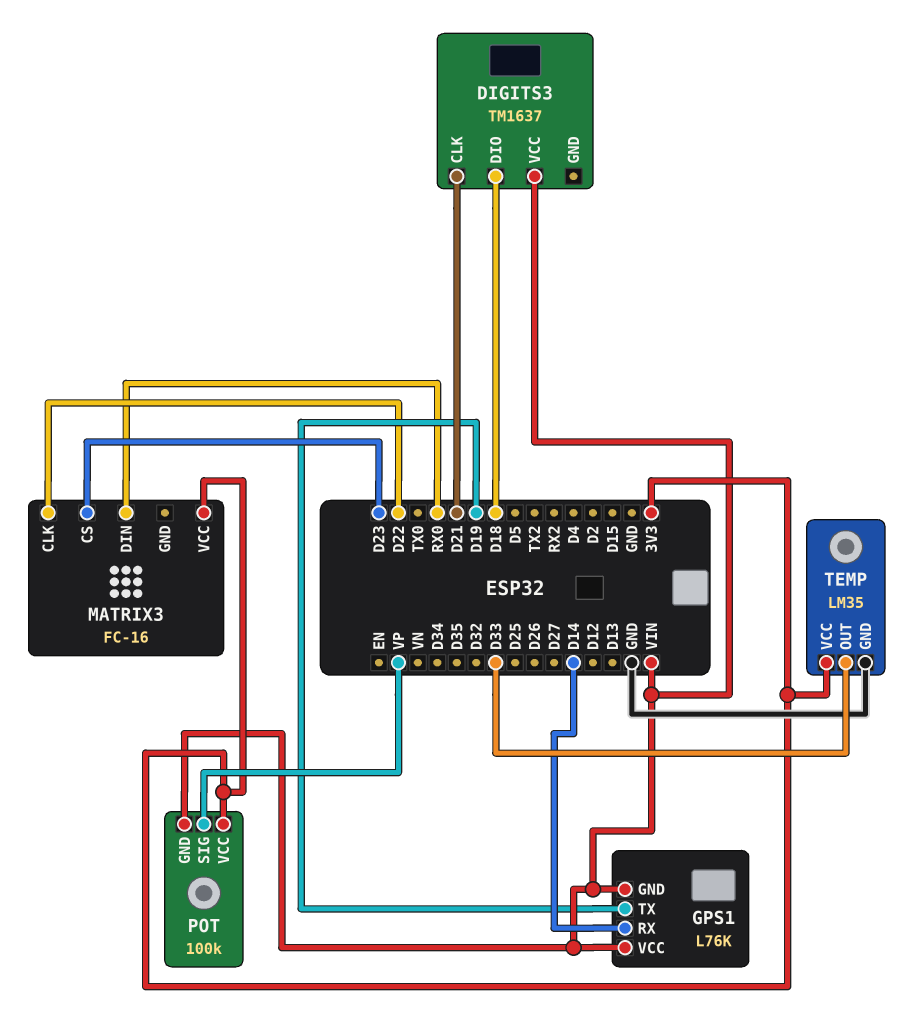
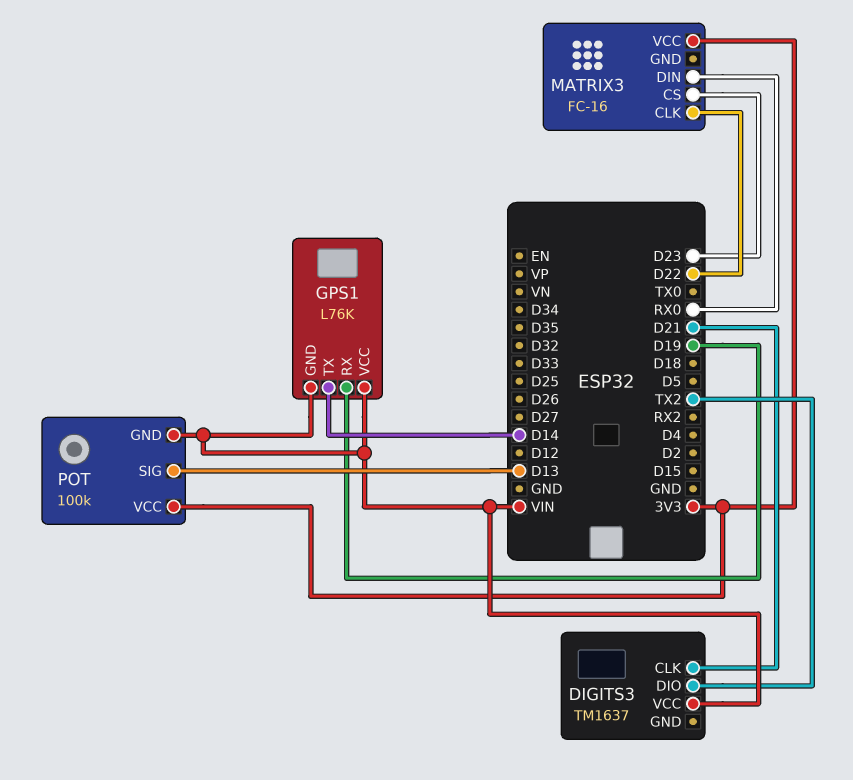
DIGITS3 pin DIO: D18 -> TX2
GPS1 pin RX: D14 -> D19
GPS1 pin TX: D19 -> D14
POT pin SIG: VP -> D13
TEMP: LM35 -> none
TEMP pin GND: GND -> none
TEMP pin OUT: D33 -> none
TEMP pin VCC: 3V3 -> none

